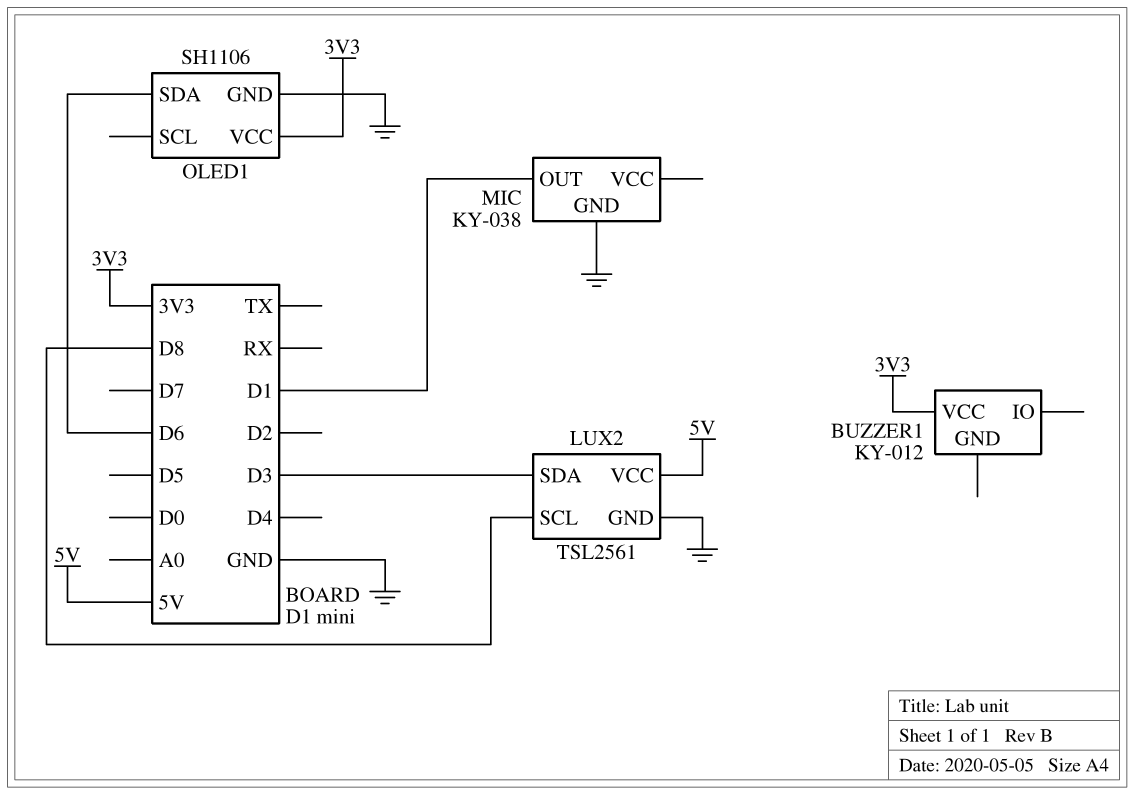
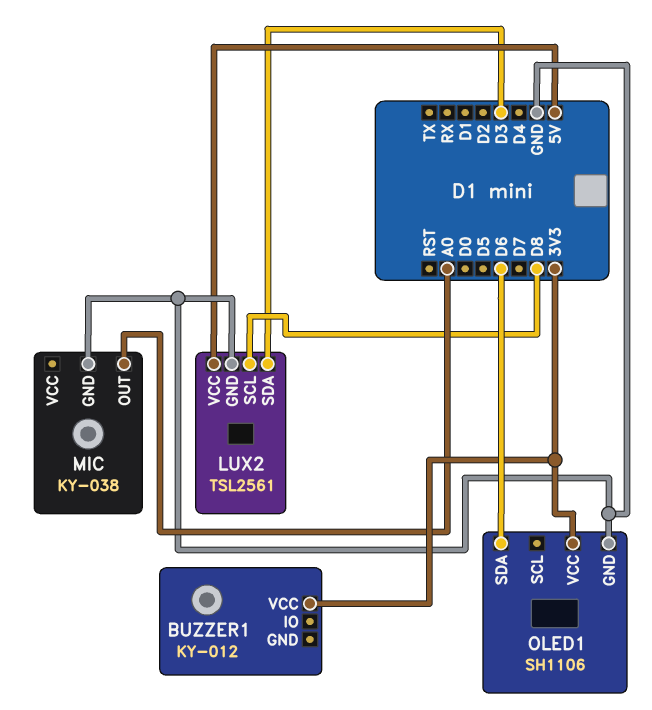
MIC pin OUT: D1 -> A0

